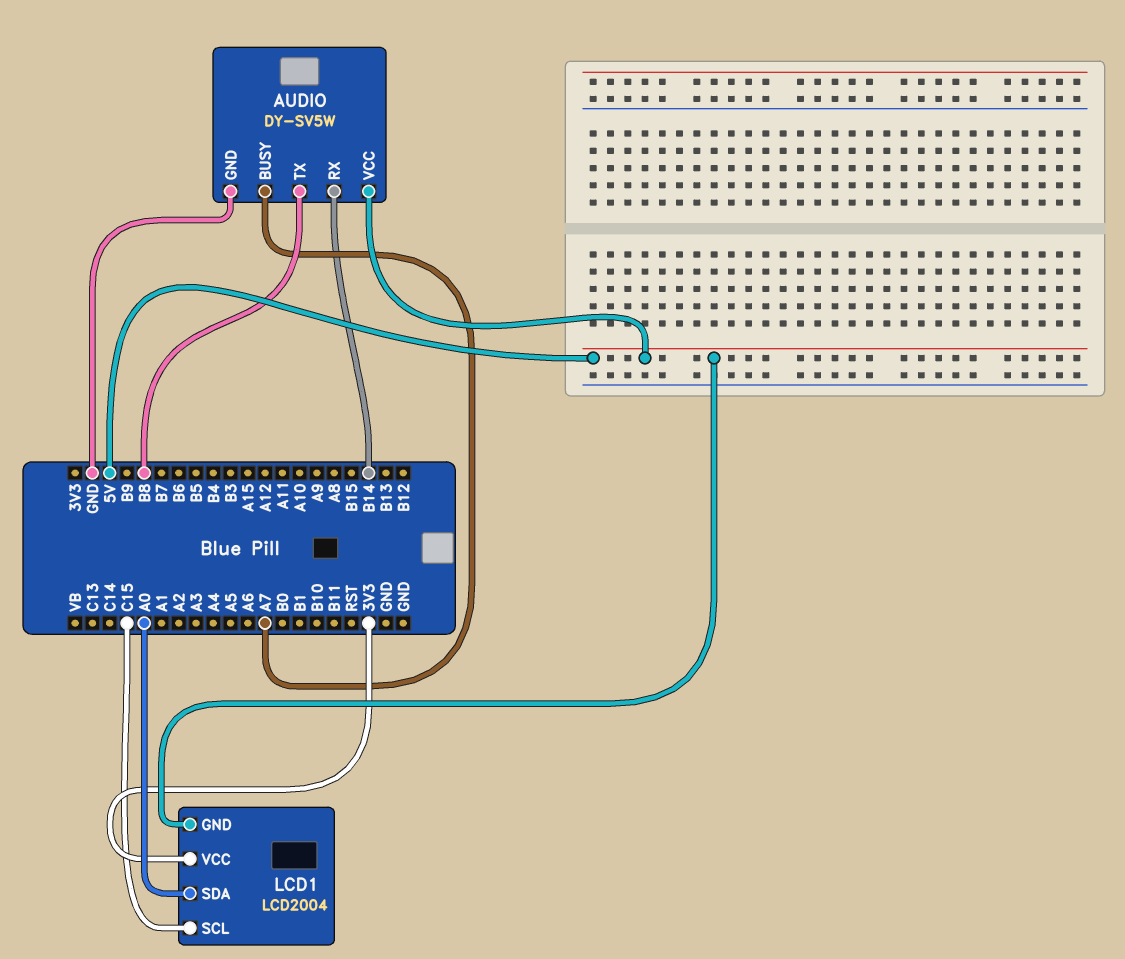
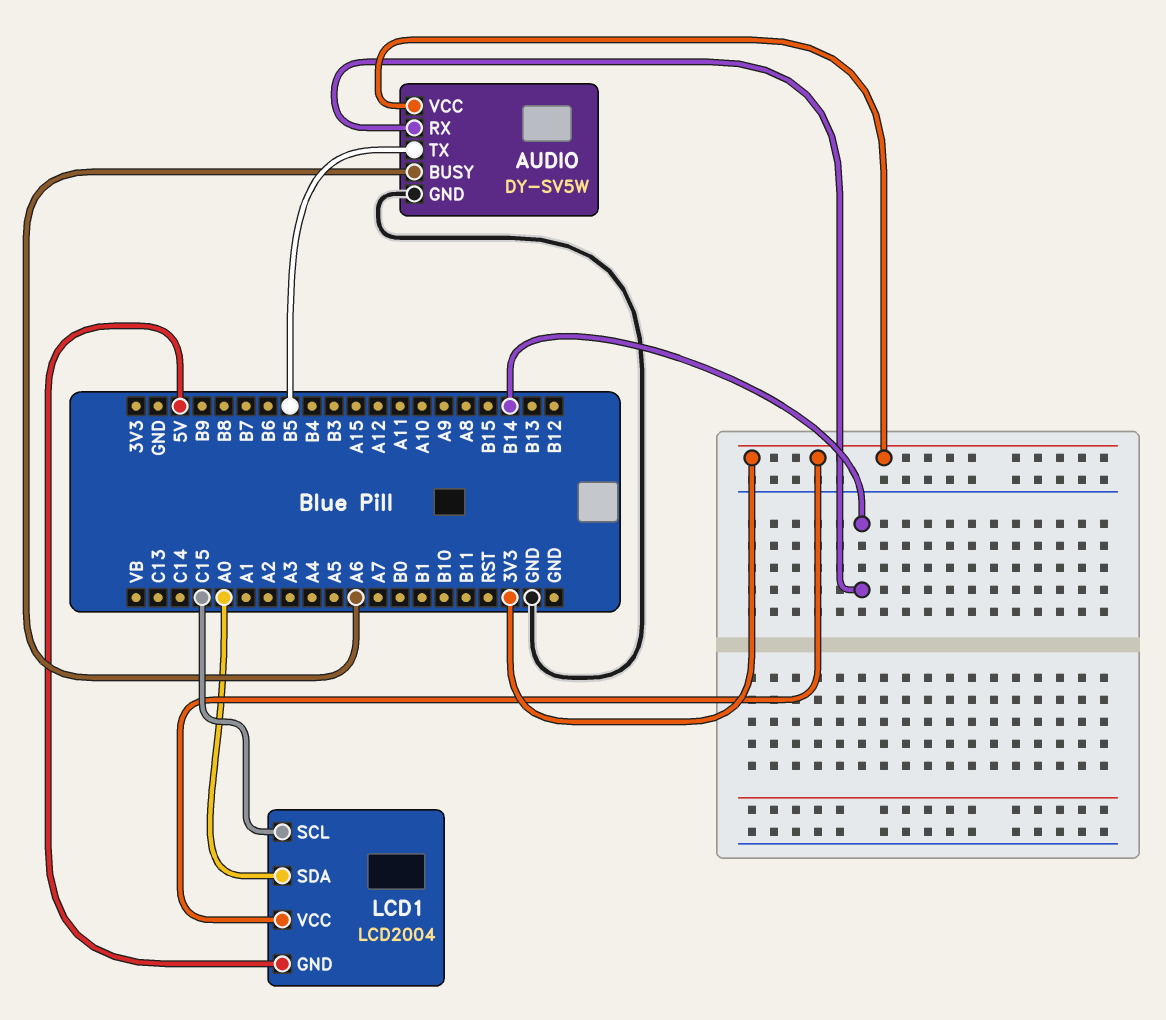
AUDIO pin BUSY: A7 -> A6
AUDIO pin TX: B8 -> B5
AUDIO pin VCC: 5V -> 3V3

